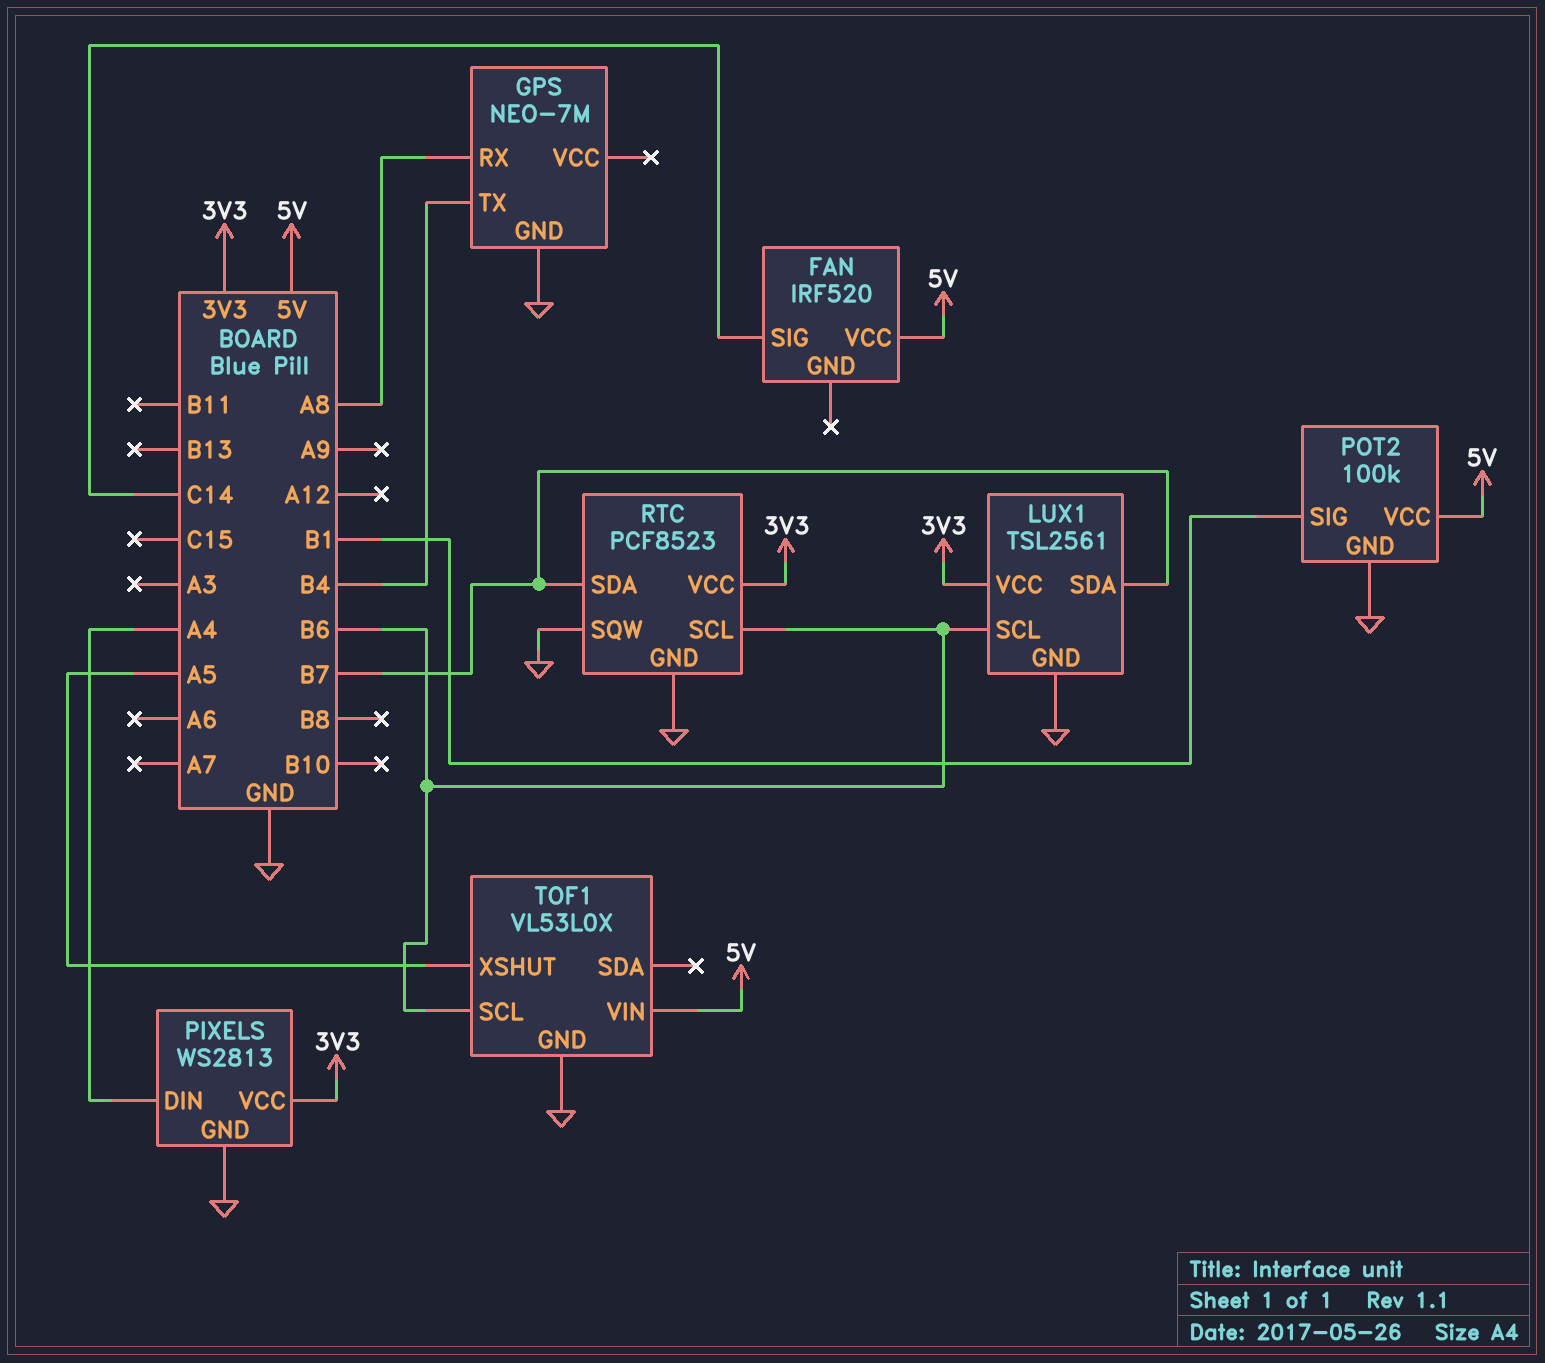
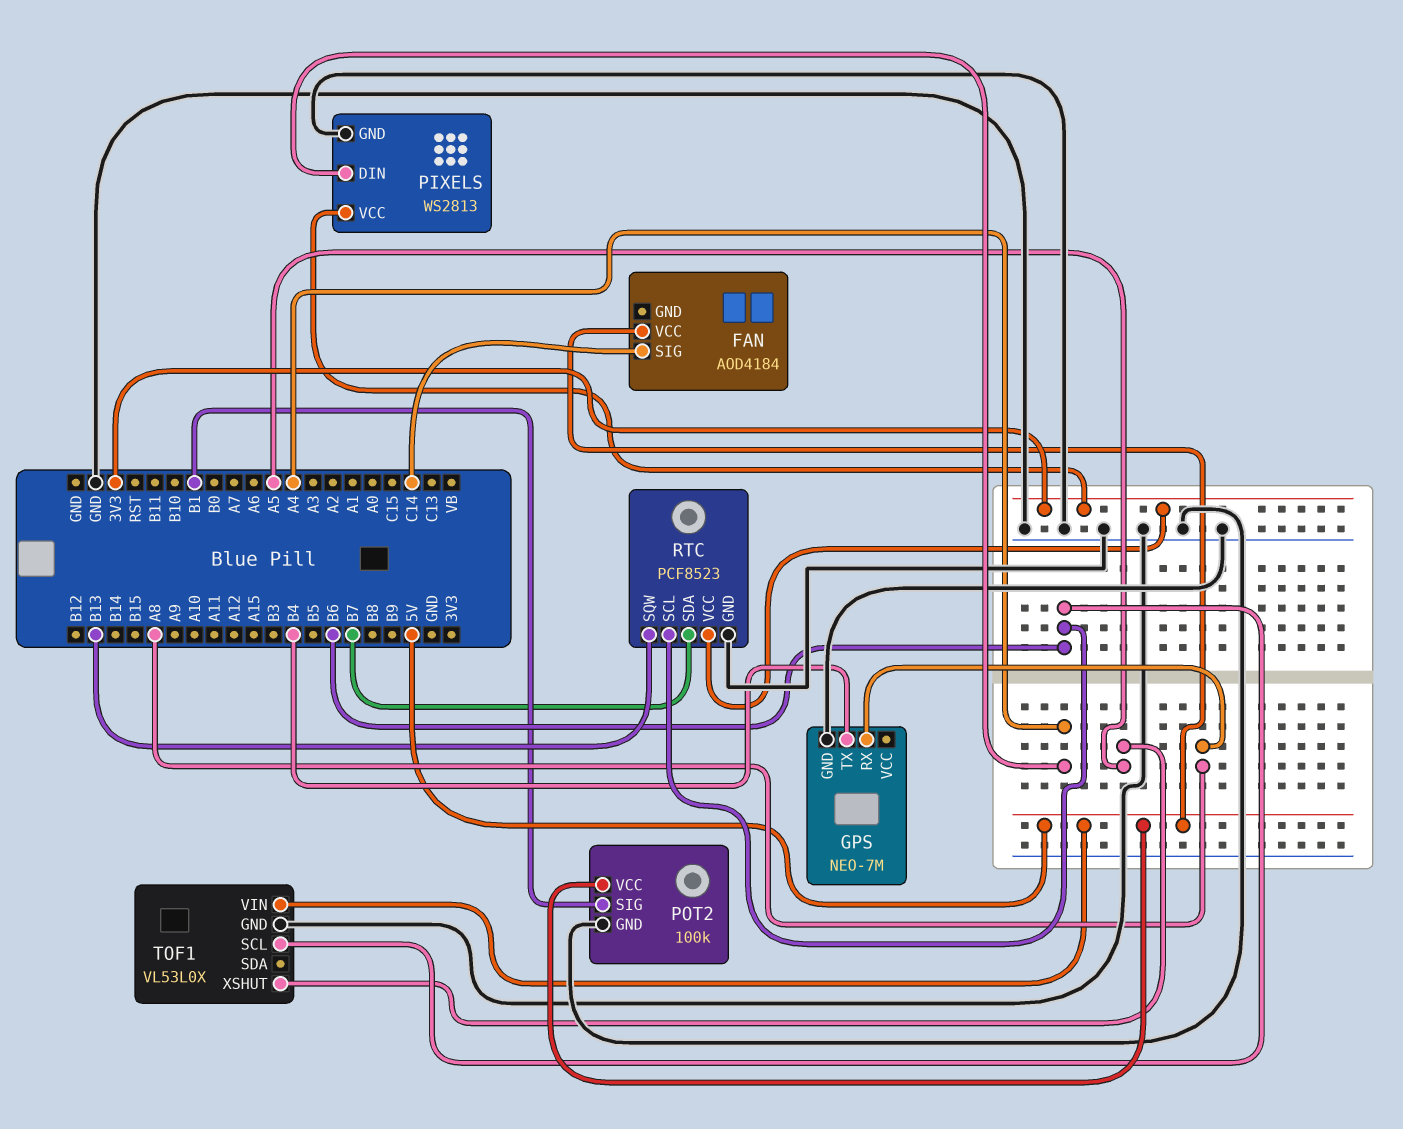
FAN: IRF520 -> AOD4184
LUX1: TSL2561 -> none
LUX1 pin GND: GND -> none
LUX1 pin SCL: B6 -> none
LUX1 pin SDA: B7 -> none
LUX1 pin VCC: 3V3 -> none
RTC pin SQW: GND -> B13

